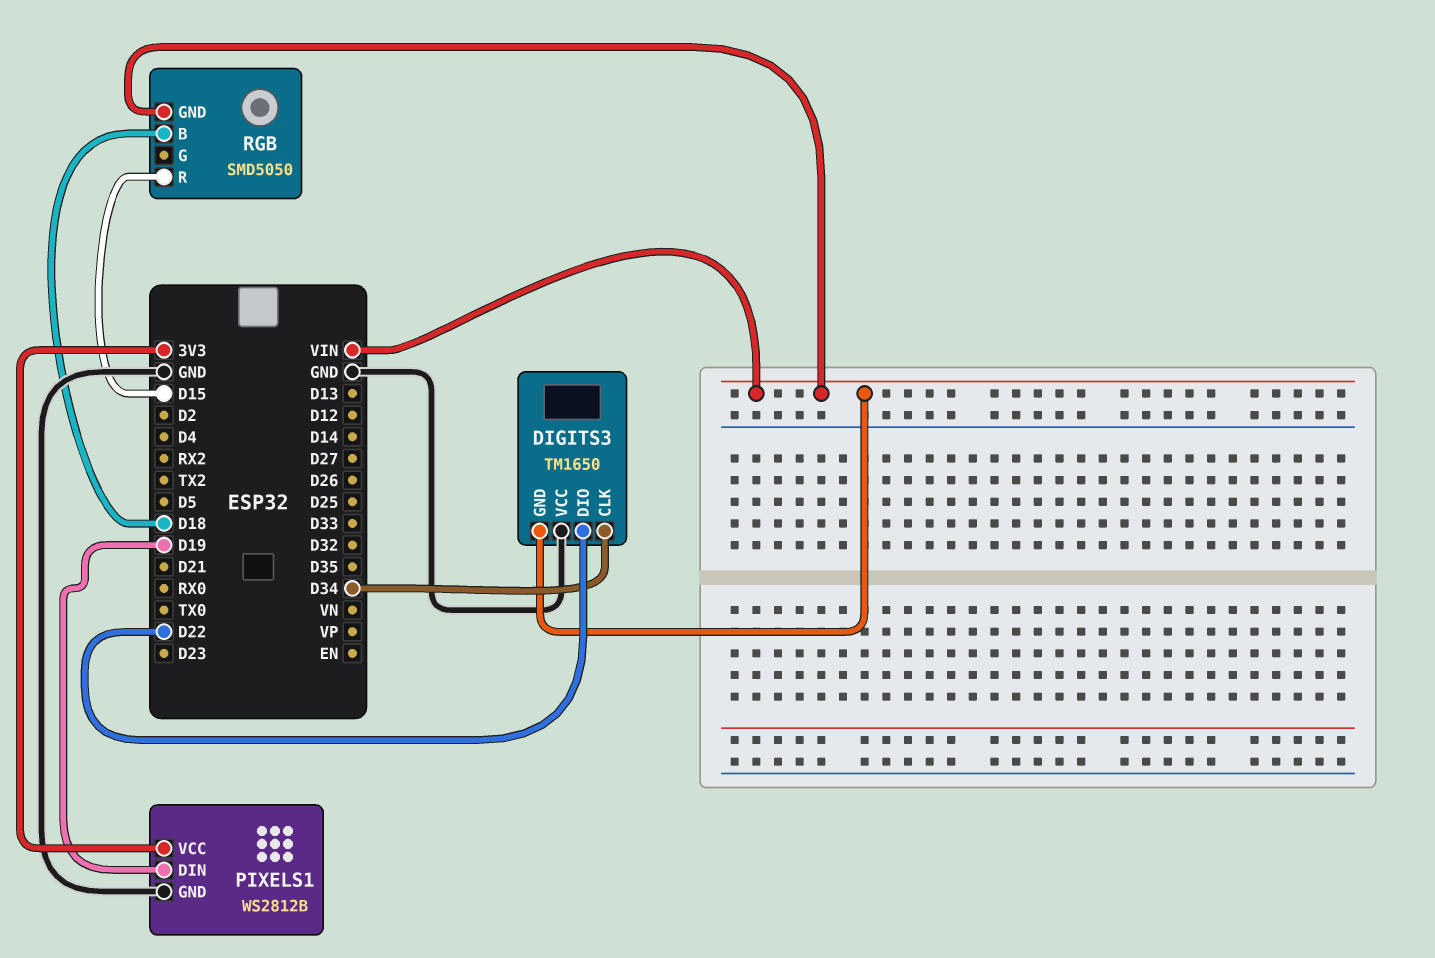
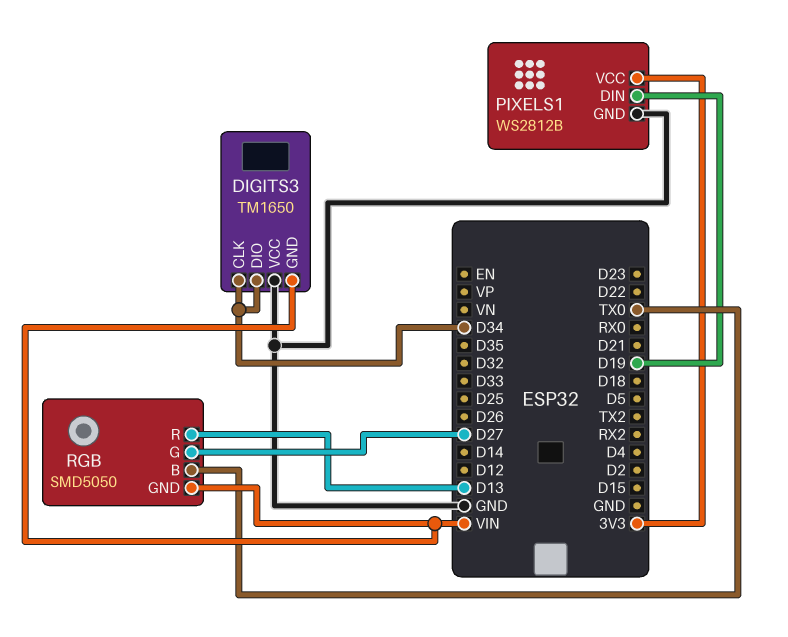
DIGITS3 pin DIO: D22 -> D34
RGB pin B: D18 -> TX0
RGB pin G: none -> D27
RGB pin R: D15 -> D13

